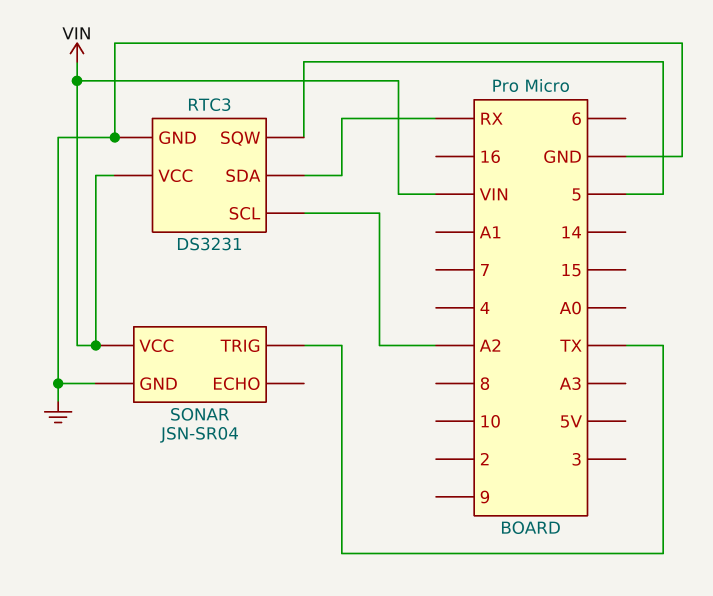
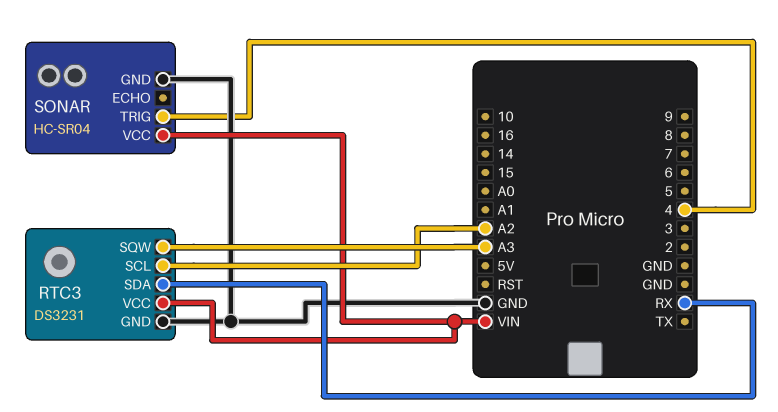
RTC3 pin SQW: 5 -> A3
SONAR: JSN-SR04 -> HC-SR04
SONAR pin TRIG: TX -> 4

